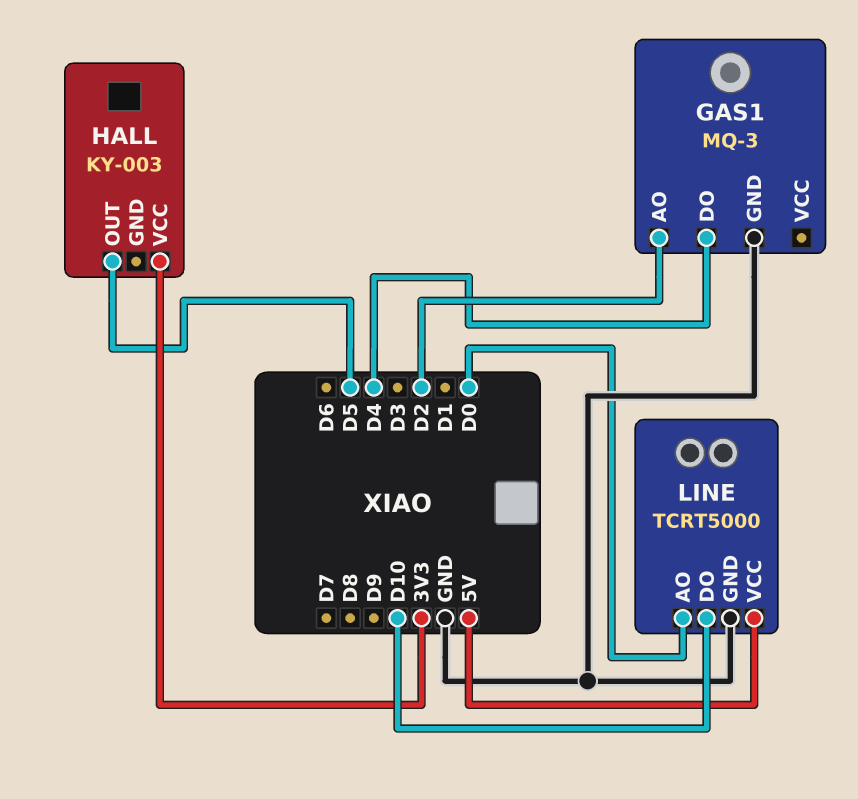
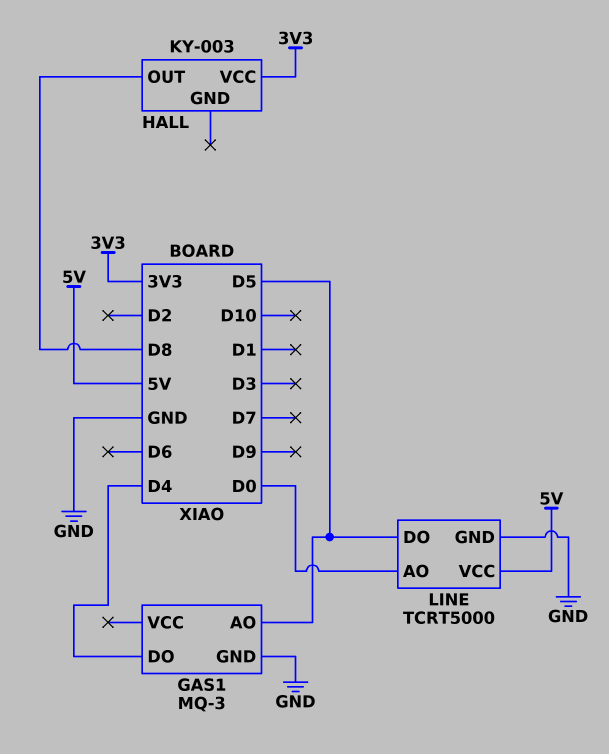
GAS1 pin AO: D2 -> D5
HALL pin OUT: D5 -> D8
LINE pin DO: D10 -> D5

